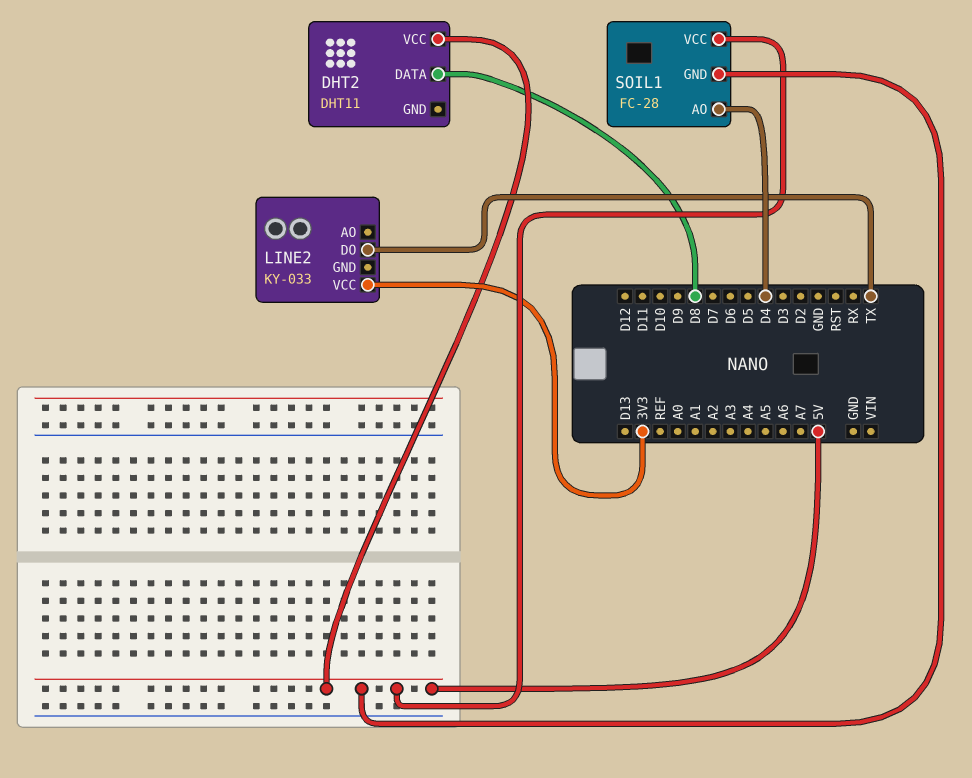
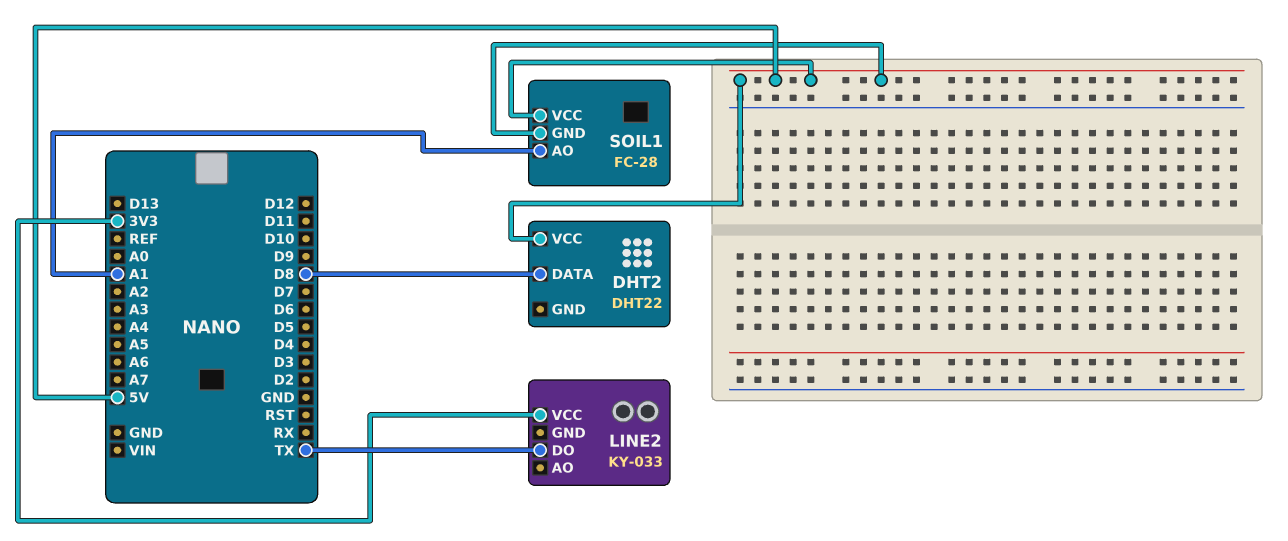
DHT2: DHT11 -> DHT22
SOIL1 pin AO: D4 -> A1

